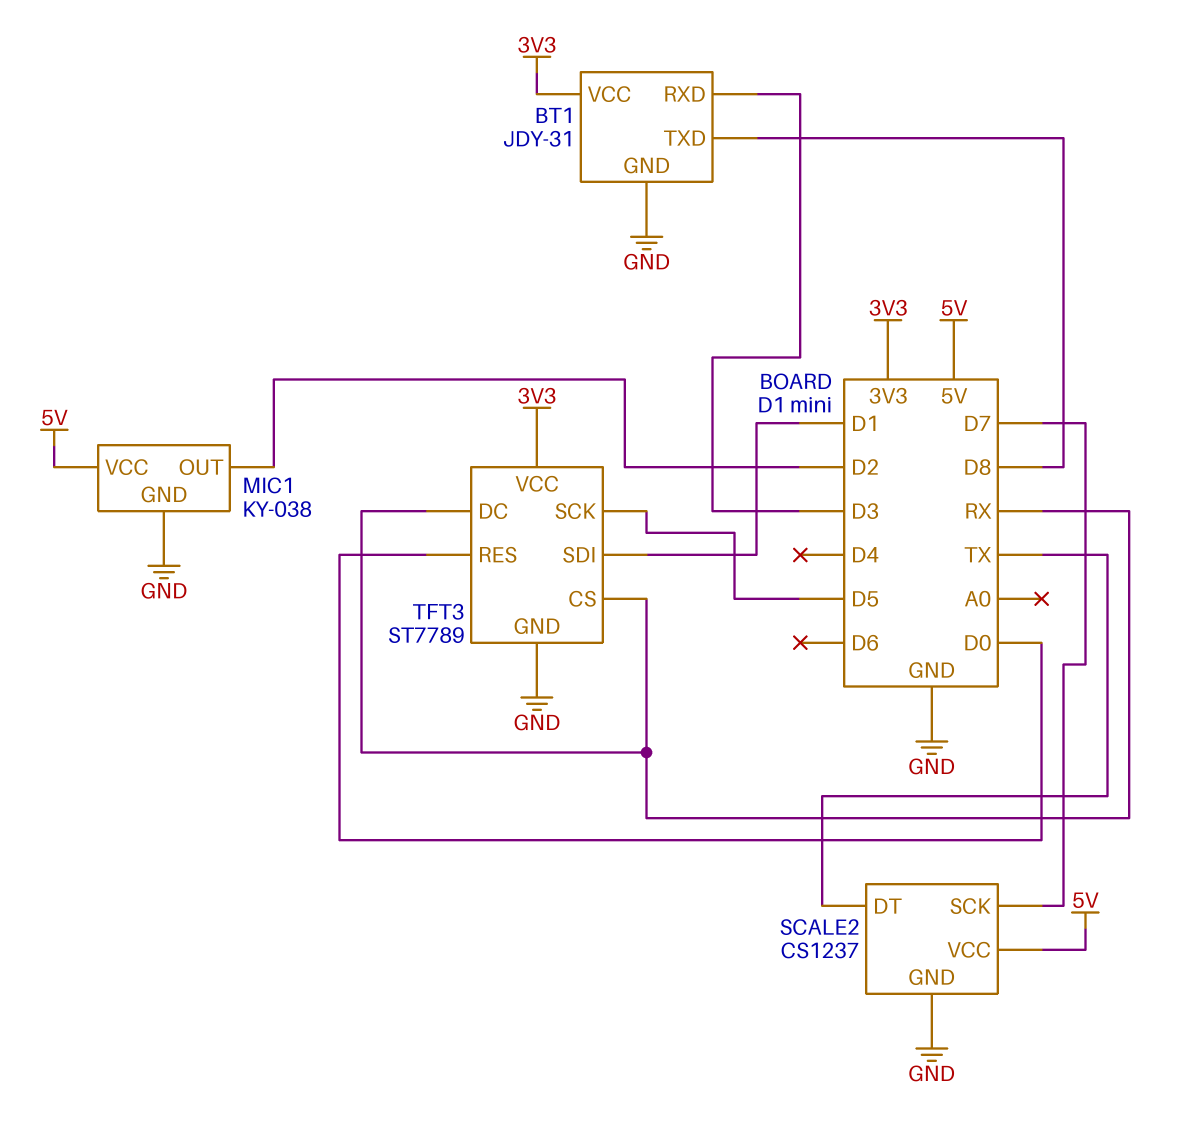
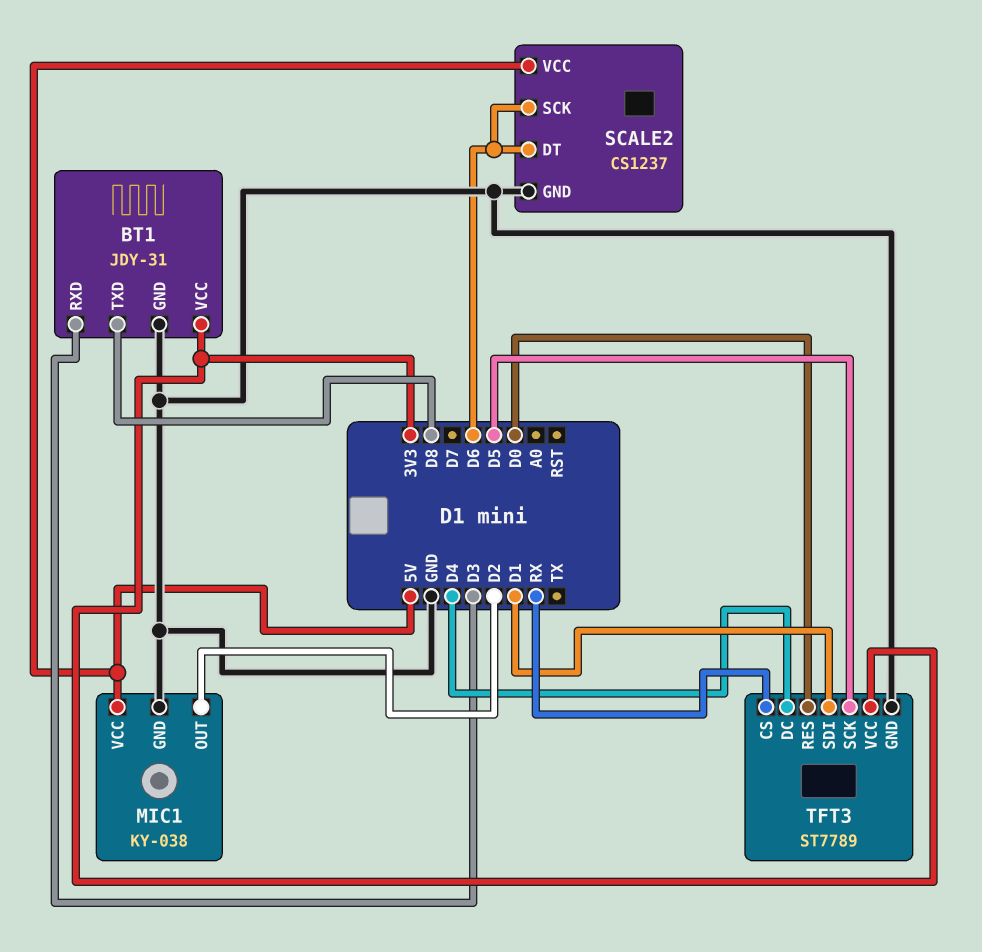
SCALE2 pin DT: TX -> D6
SCALE2 pin SCK: D7 -> D6
TFT3 pin DC: RX -> D4

